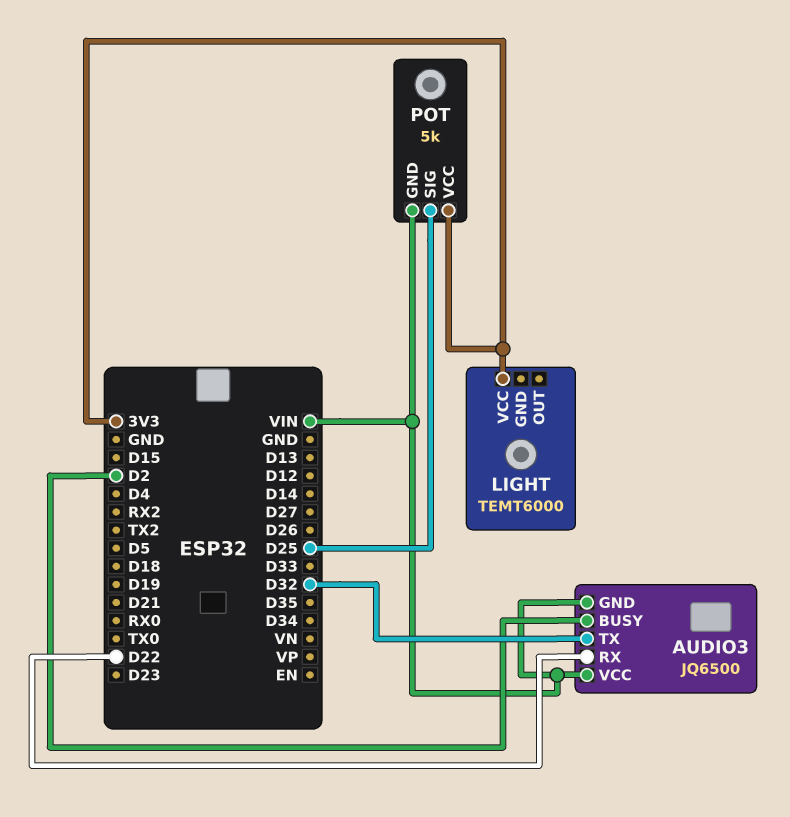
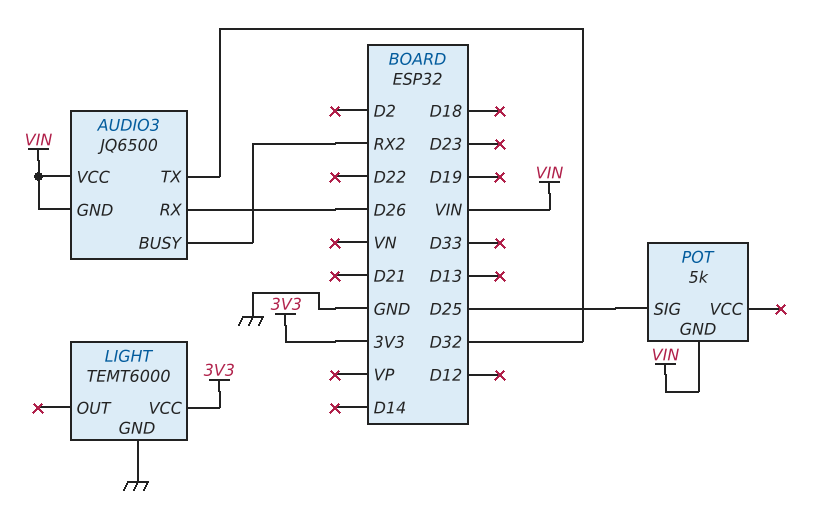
AUDIO3 pin BUSY: D2 -> RX2
AUDIO3 pin RX: D22 -> D26
LIGHT pin GND: none -> GND
POT pin VCC: 3V3 -> none

